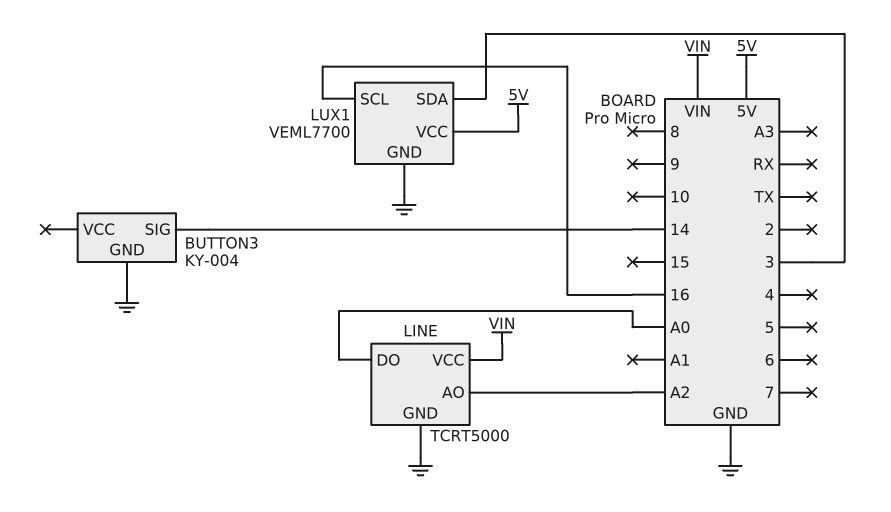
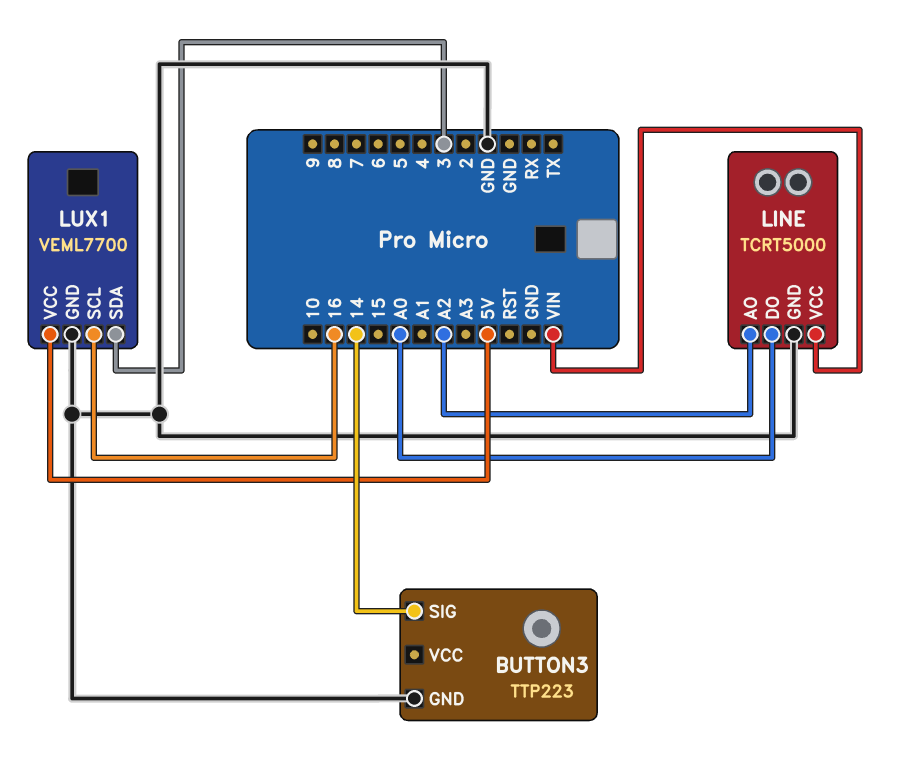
BUTTON3: KY-004 -> TTP223

